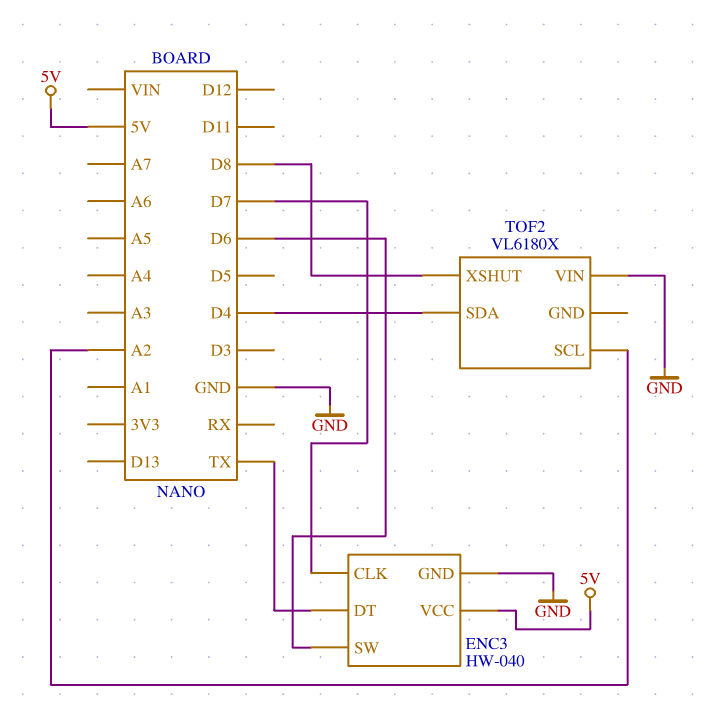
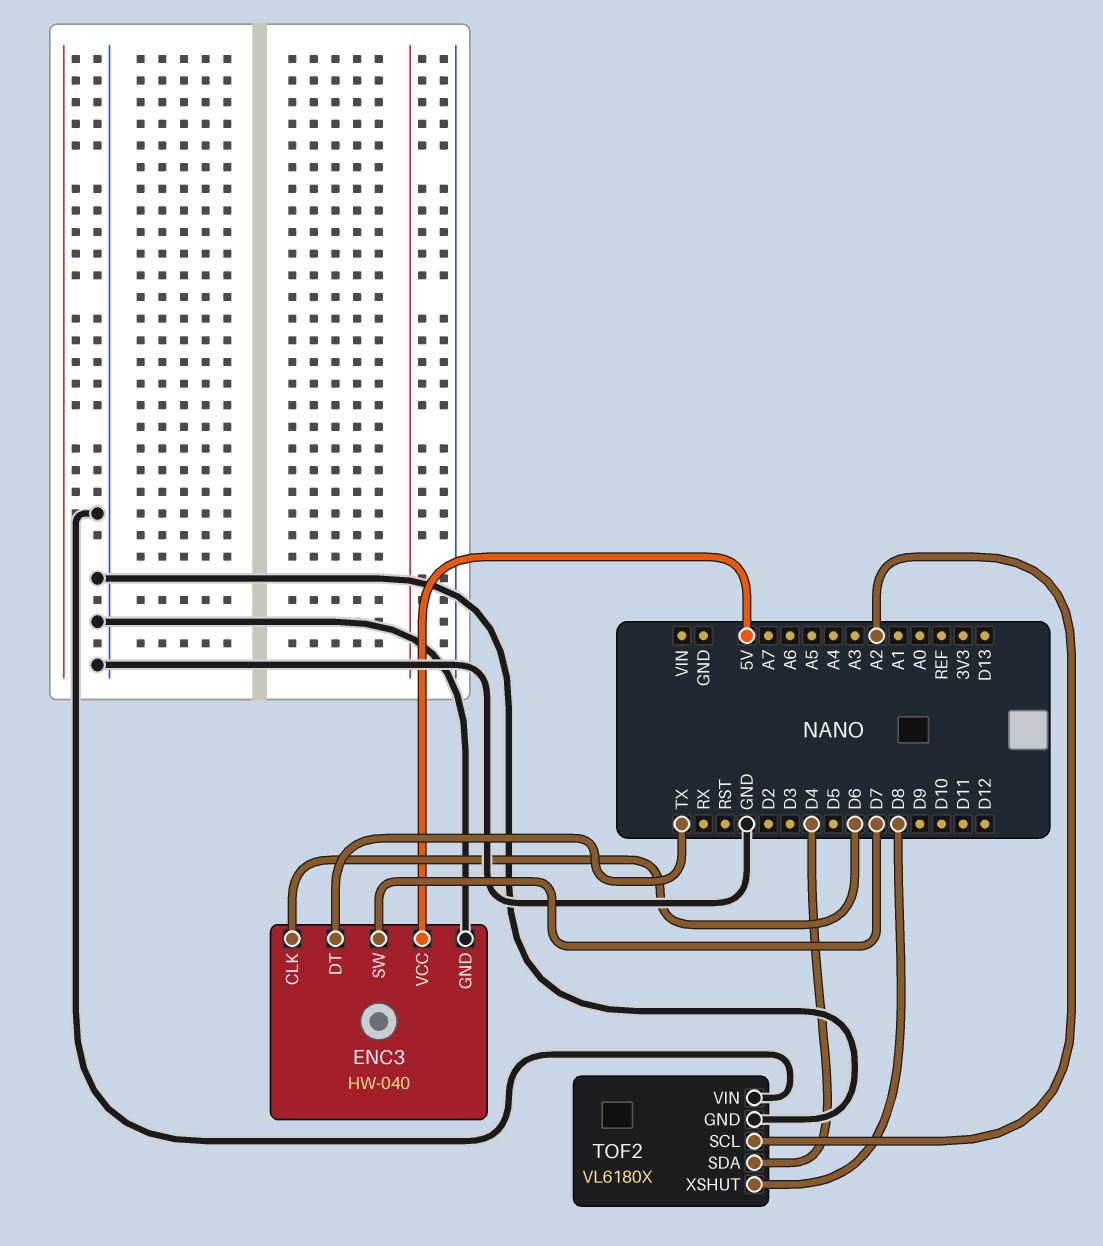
ENC3 pin CLK: D7 -> D6
ENC3 pin SW: D6 -> D7
TOF2 pin GND: none -> GND

